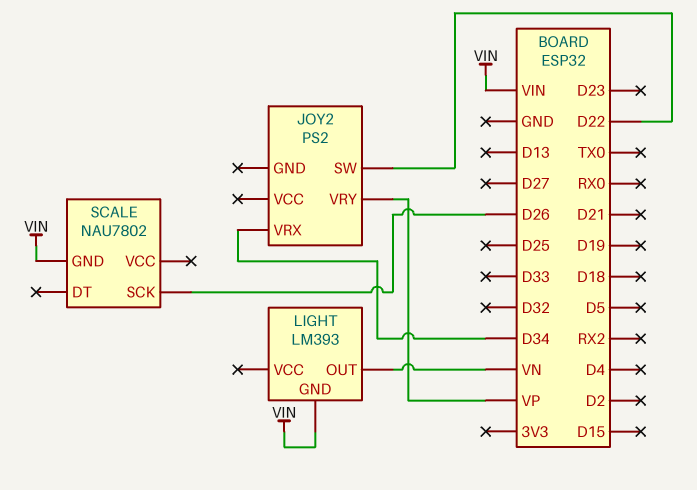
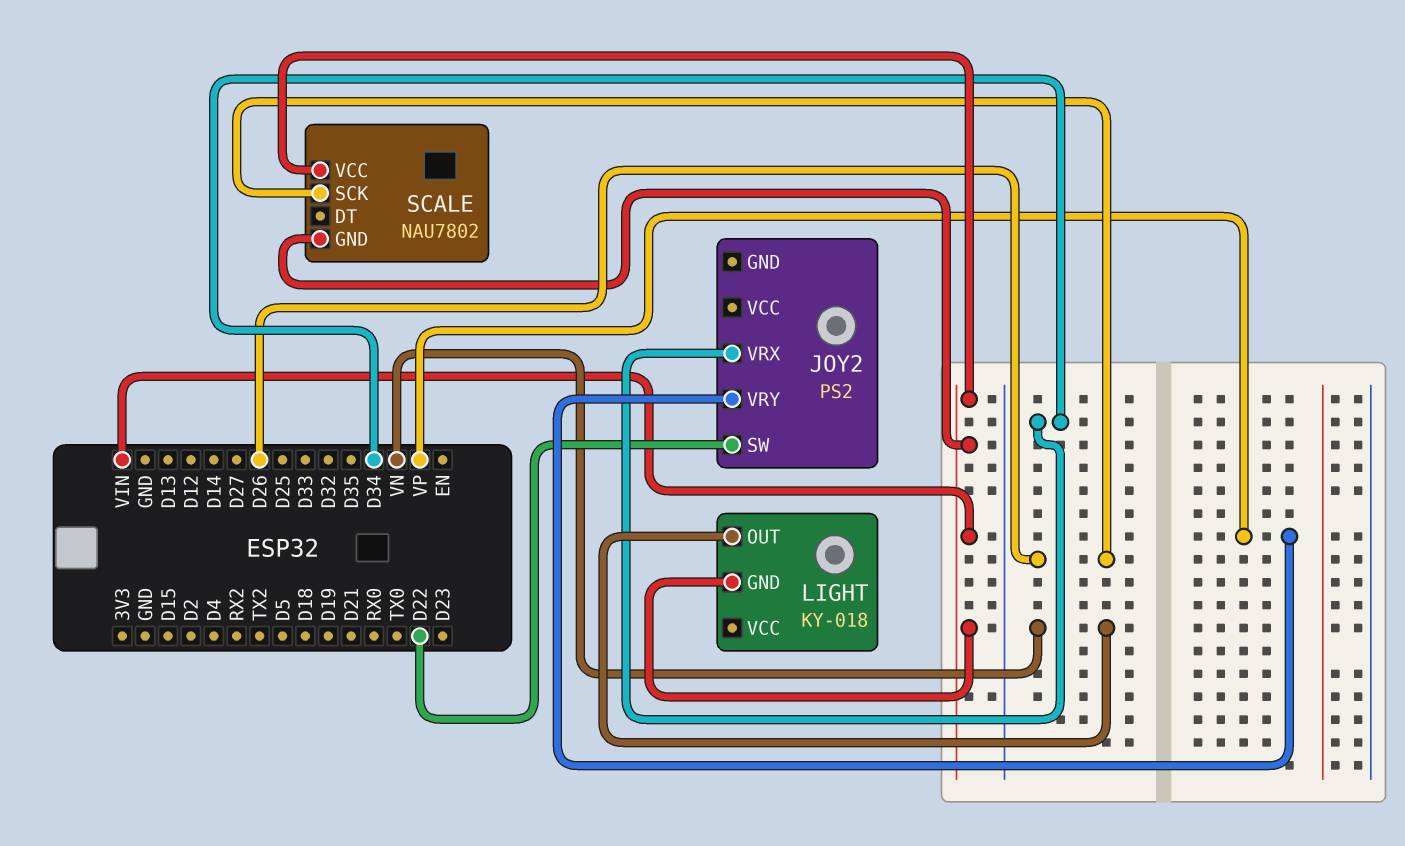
LIGHT: LM393 -> KY-018
SCALE pin VCC: none -> VIN

